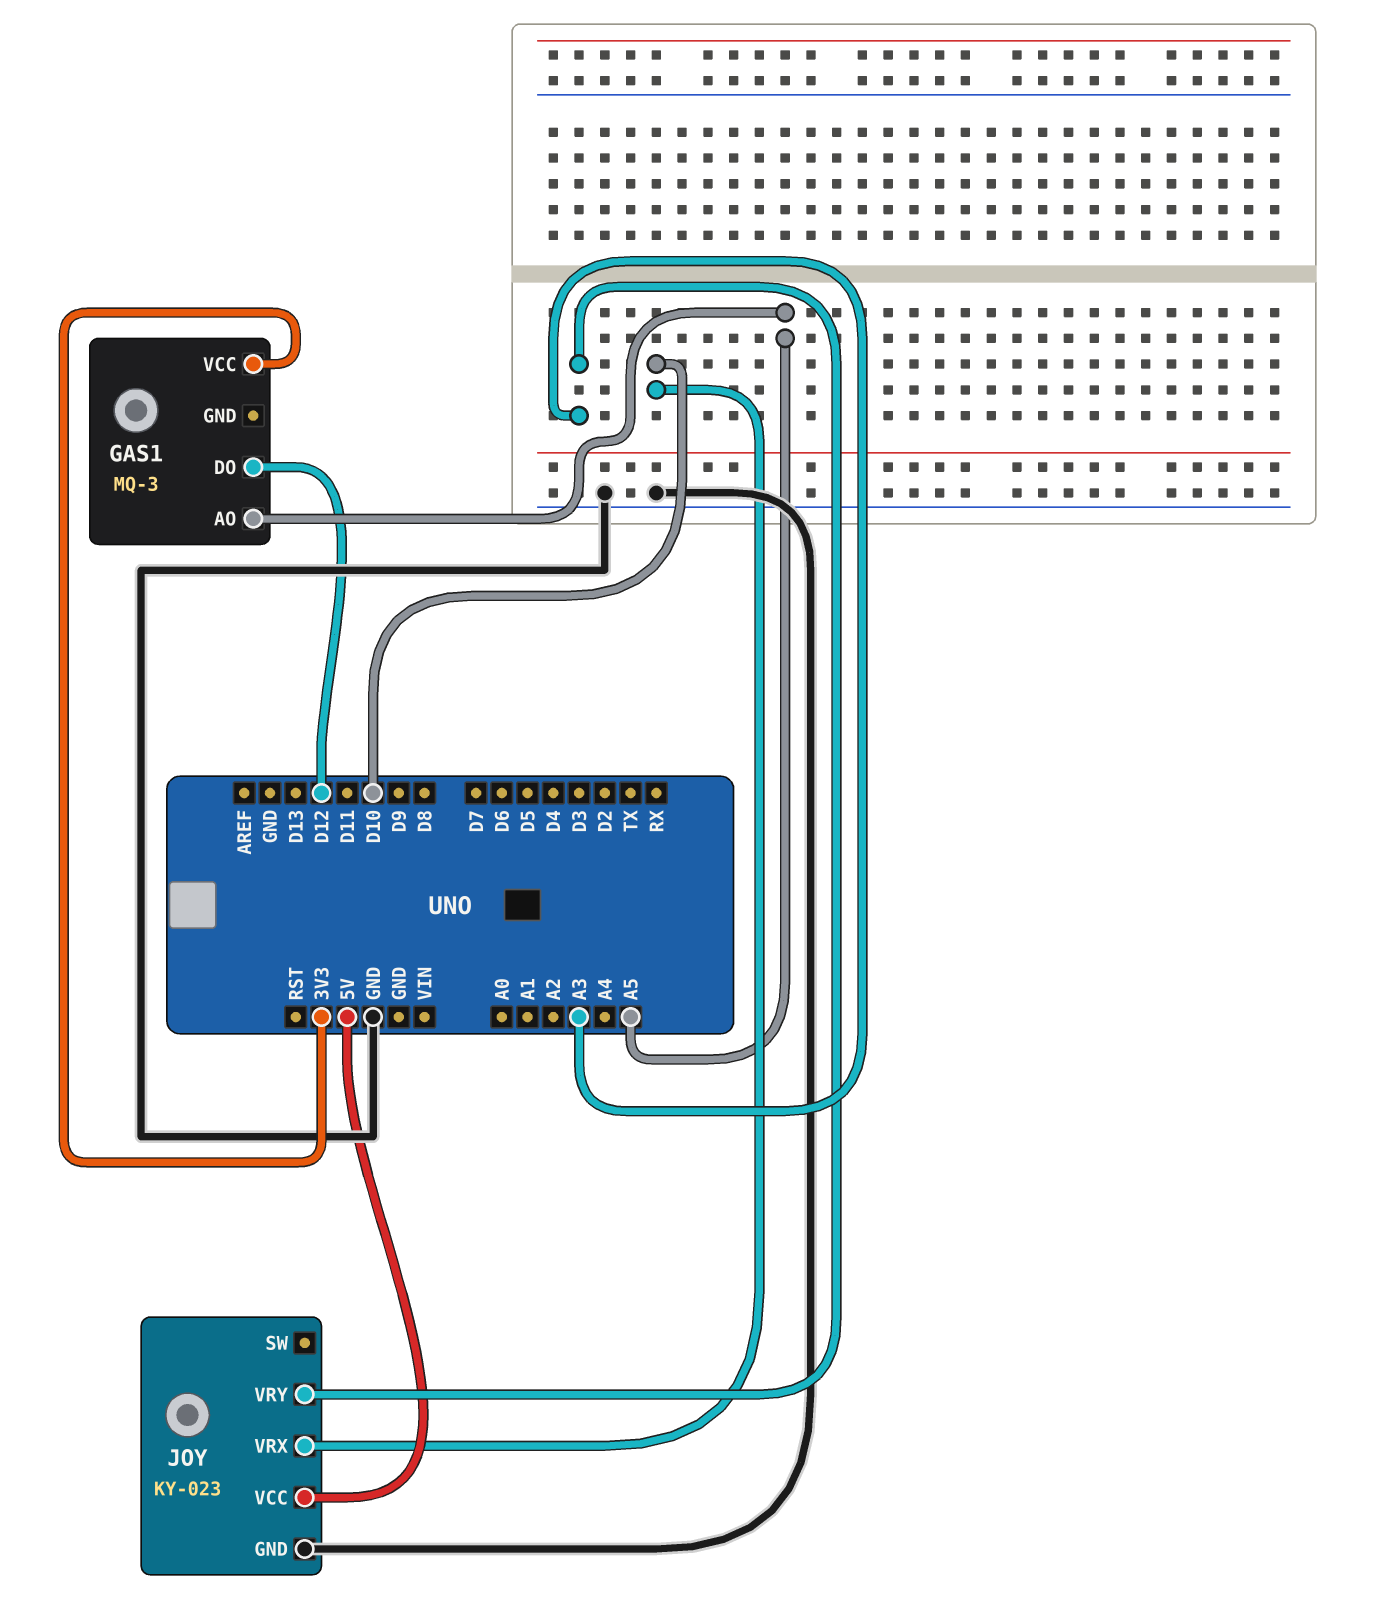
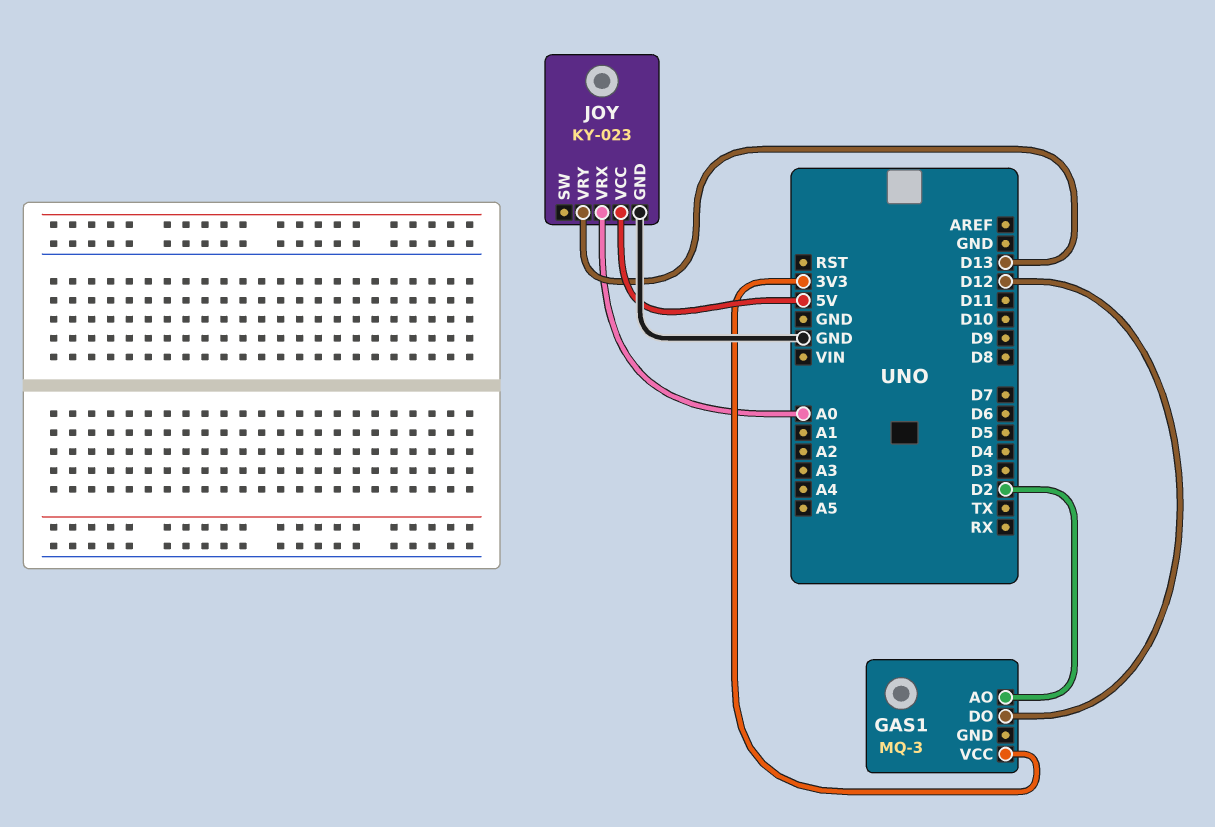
GAS1 pin AO: A5 -> D2
JOY pin VRX: D10 -> A0
JOY pin VRY: A3 -> D13

